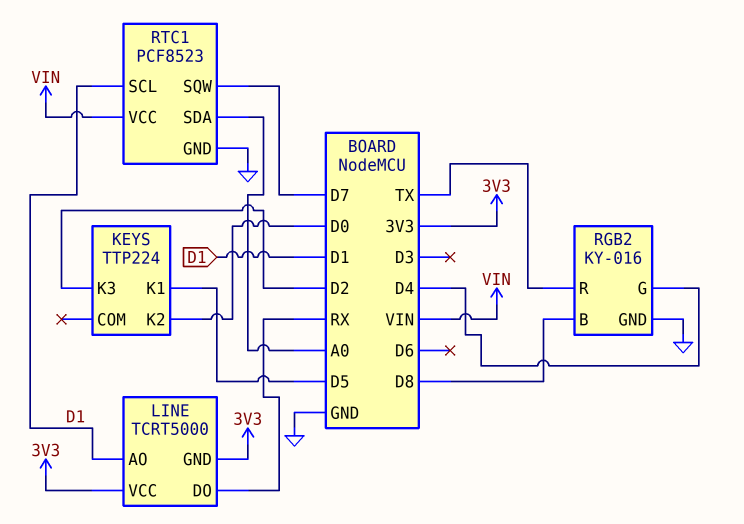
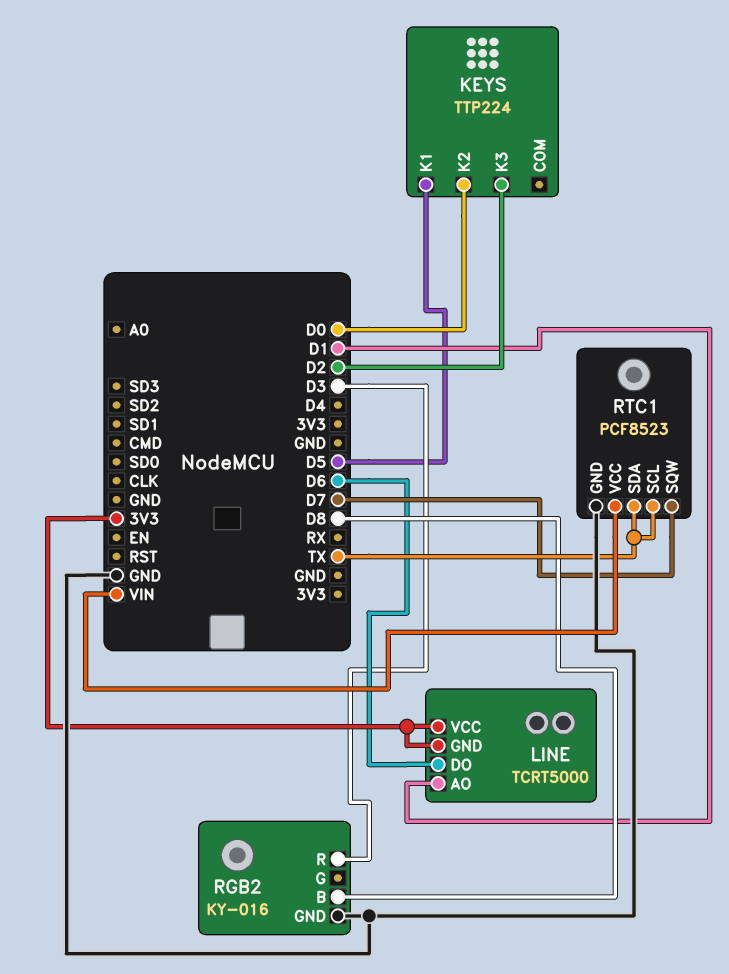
LINE pin DO: RX -> D6
RGB2 pin G: D4 -> none
RGB2 pin R: TX -> D3
RTC1 pin SCL: D1 -> TX
RTC1 pin SDA: A0 -> TX

